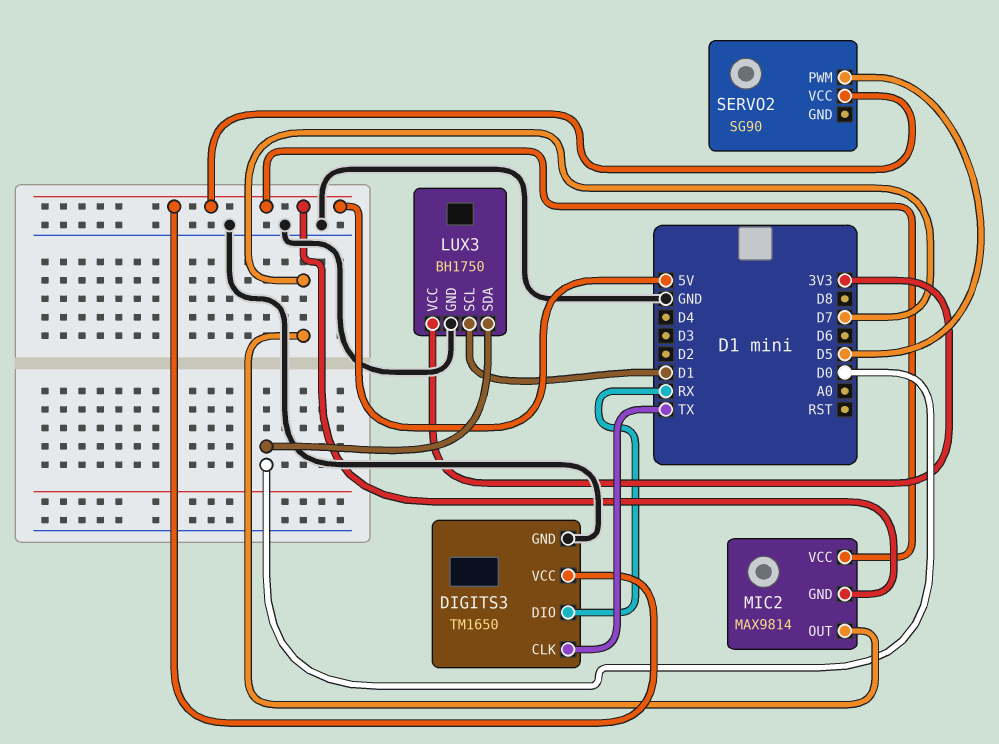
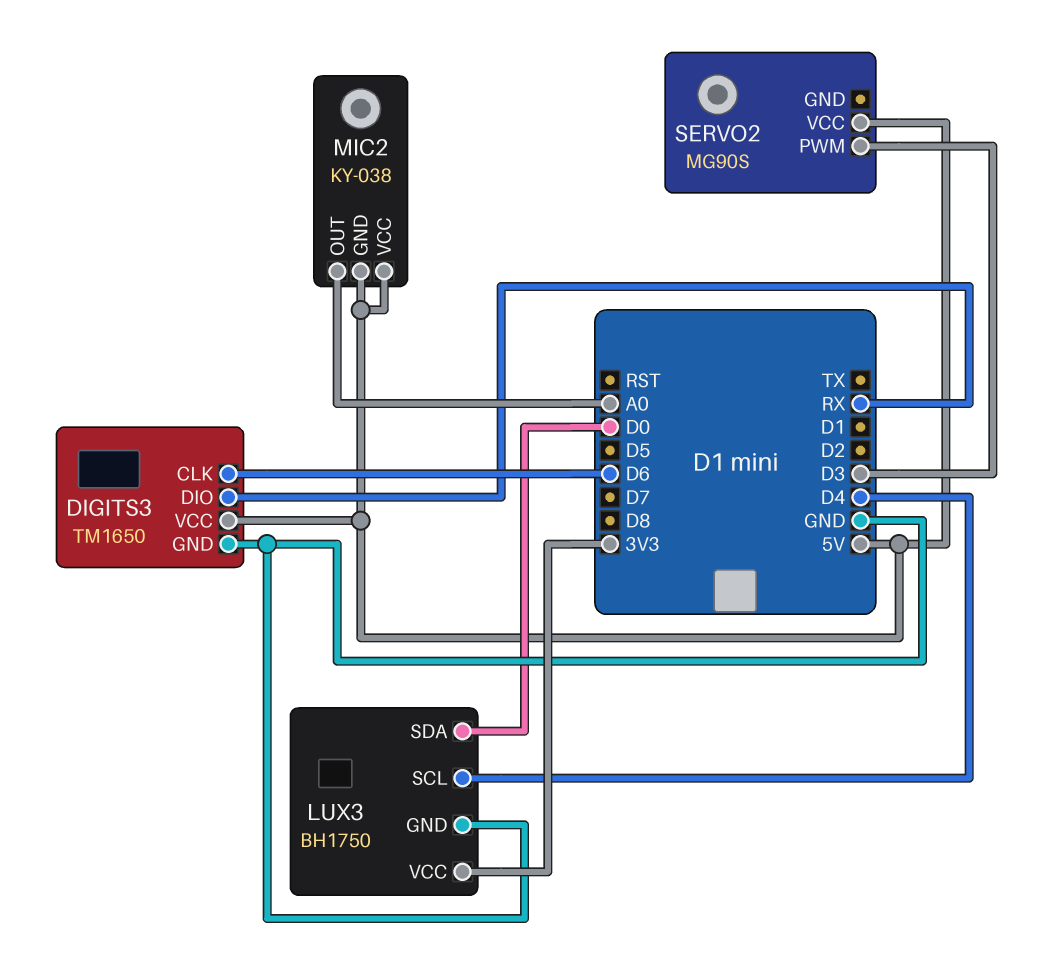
DIGITS3 pin CLK: TX -> D6
LUX3 pin SCL: D1 -> D4
MIC2: MAX9814 -> KY-038
MIC2 pin OUT: D7 -> A0
SERVO2: SG90 -> MG90S
SERVO2 pin PWM: D5 -> D3

